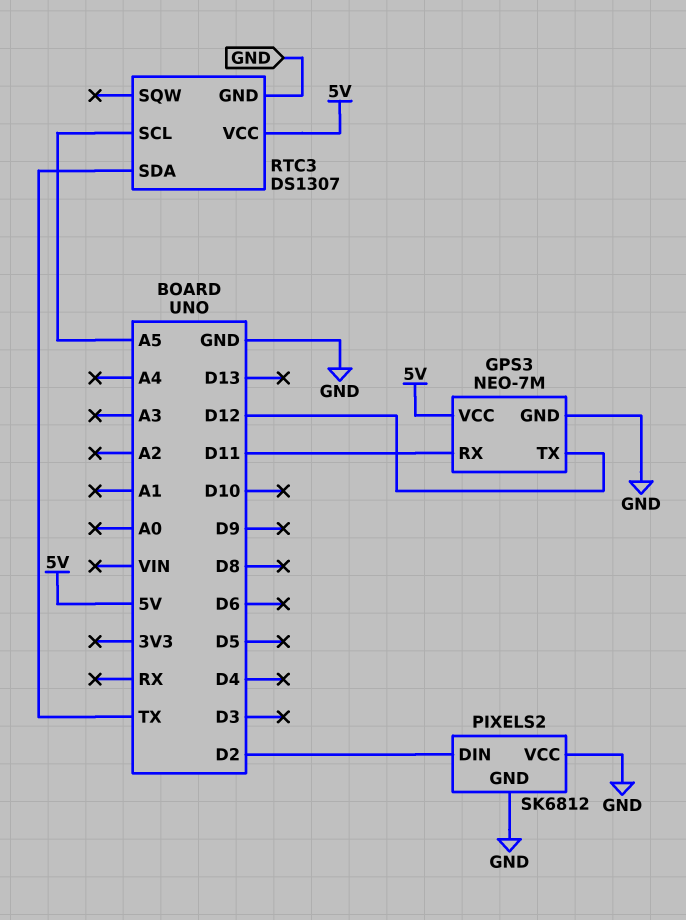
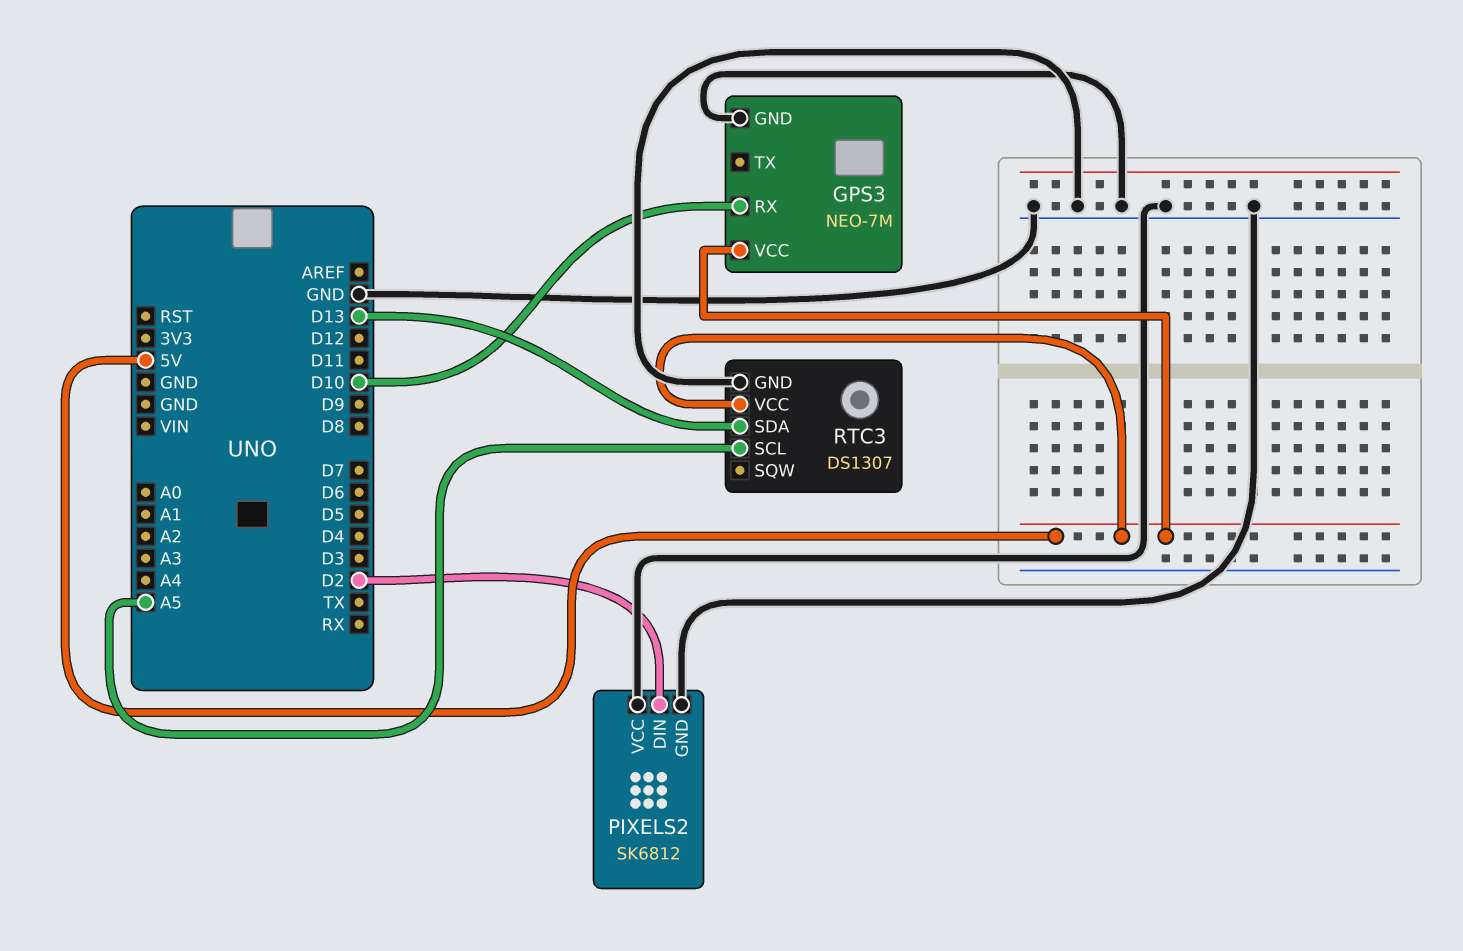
GPS3 pin RX: D11 -> D10
GPS3 pin TX: D12 -> none
RTC3 pin SDA: TX -> D13

